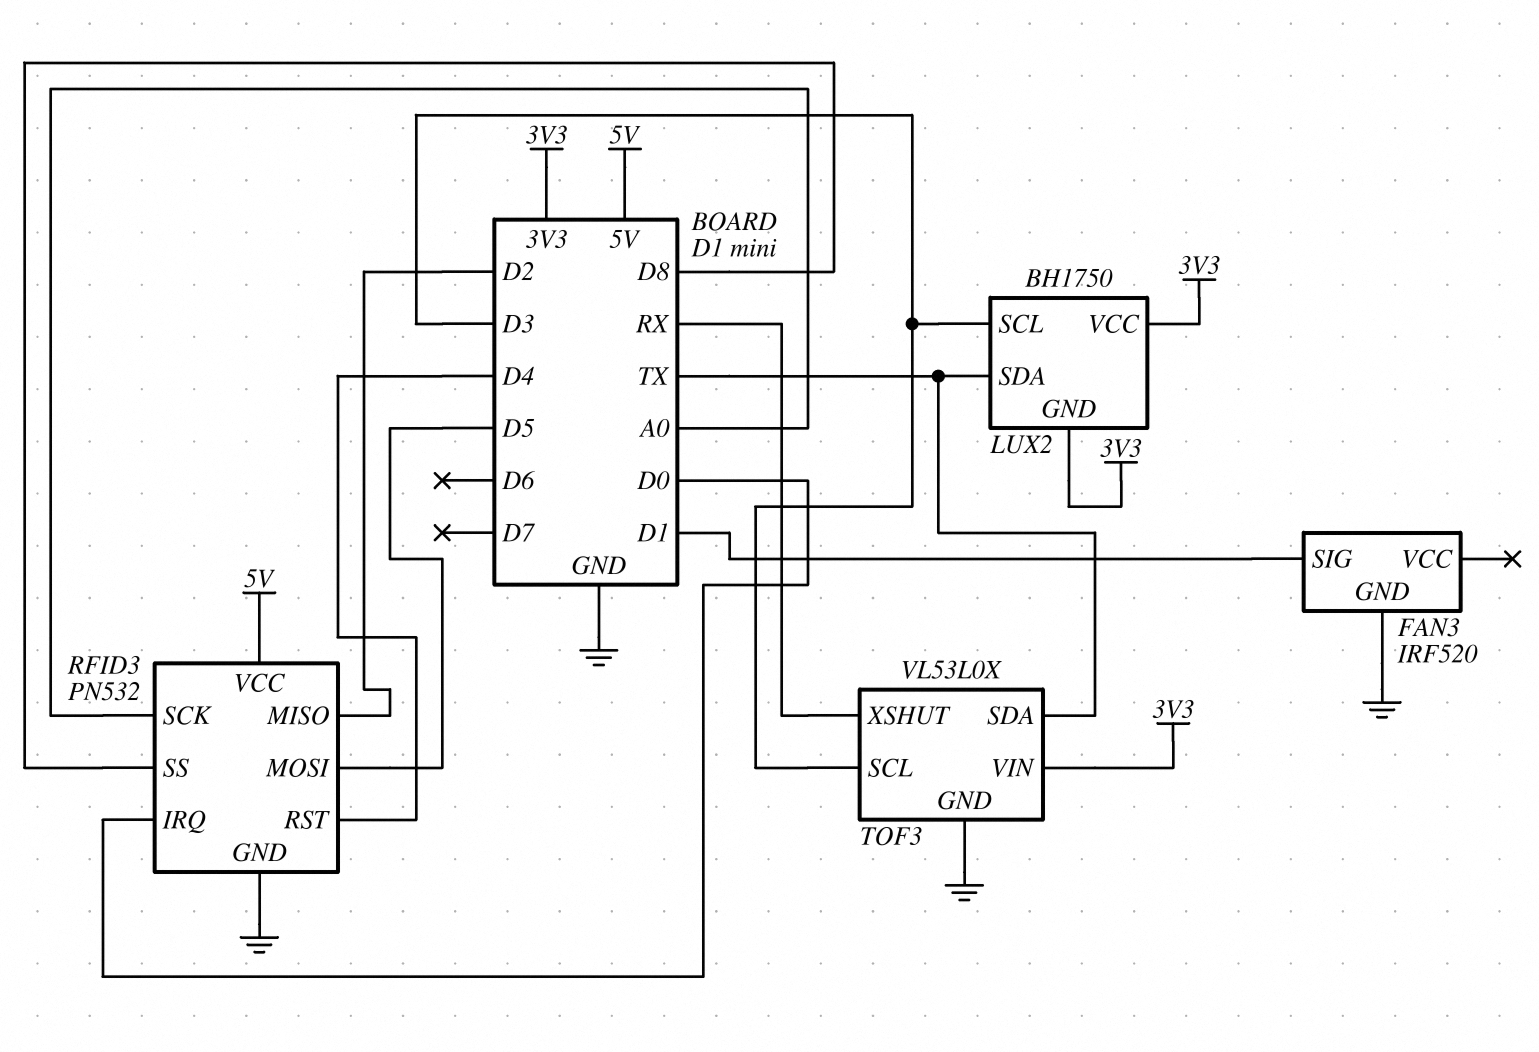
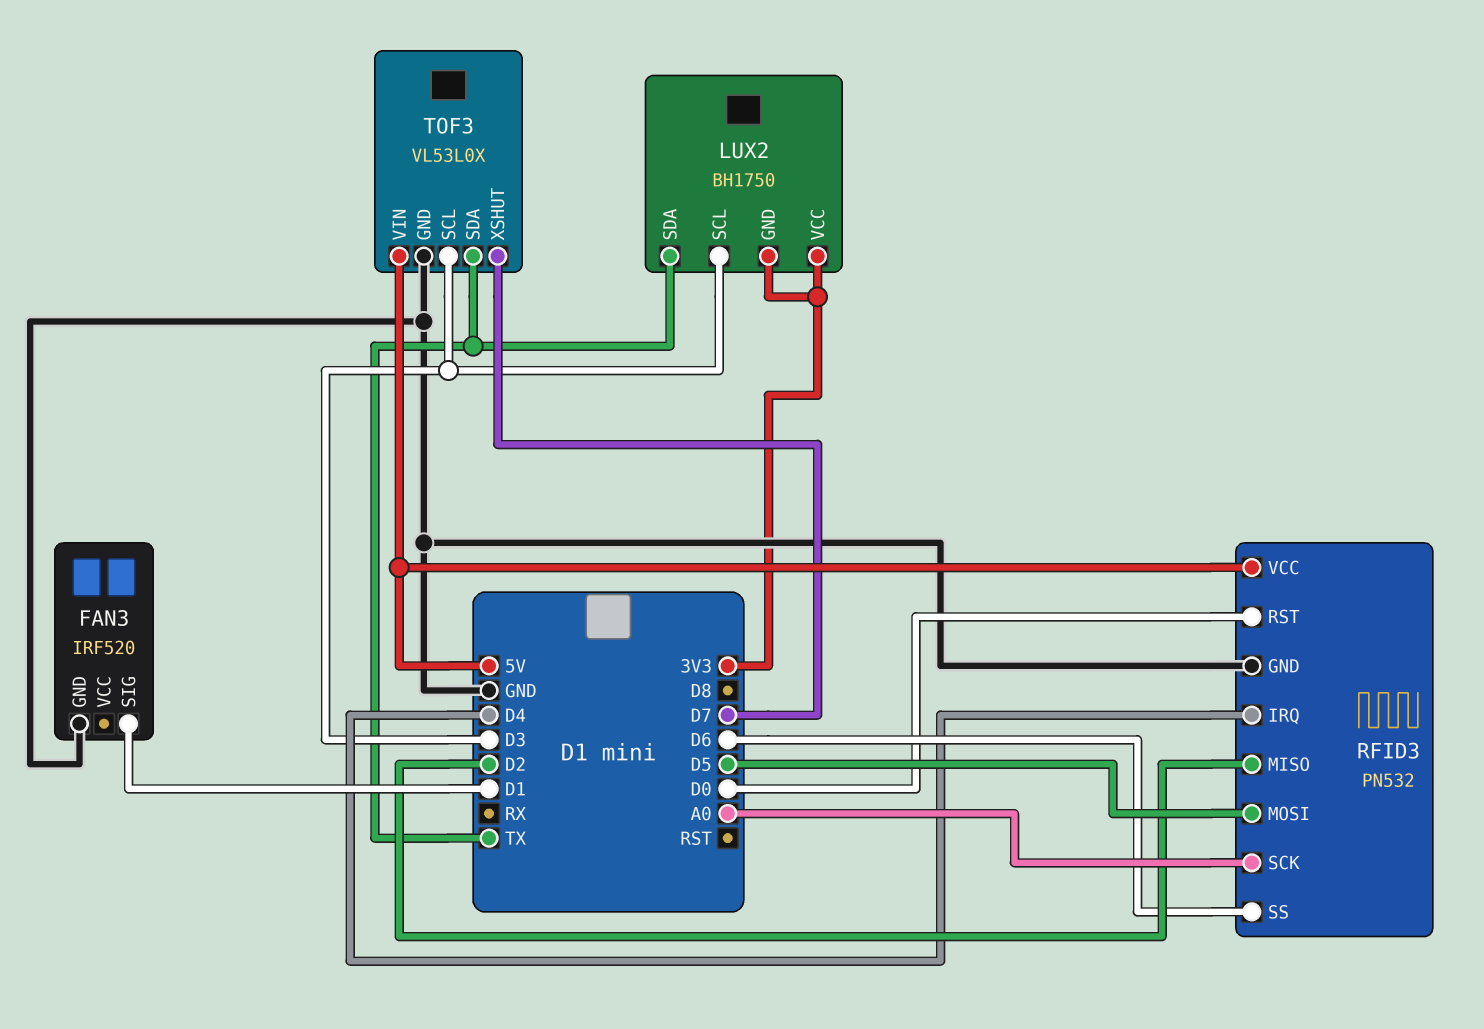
RFID3 pin IRQ: D0 -> D4
RFID3 pin RST: D4 -> D0
RFID3 pin SS: D8 -> D6
TOF3 pin VIN: 3V3 -> 5V
TOF3 pin XSHUT: RX -> D7

